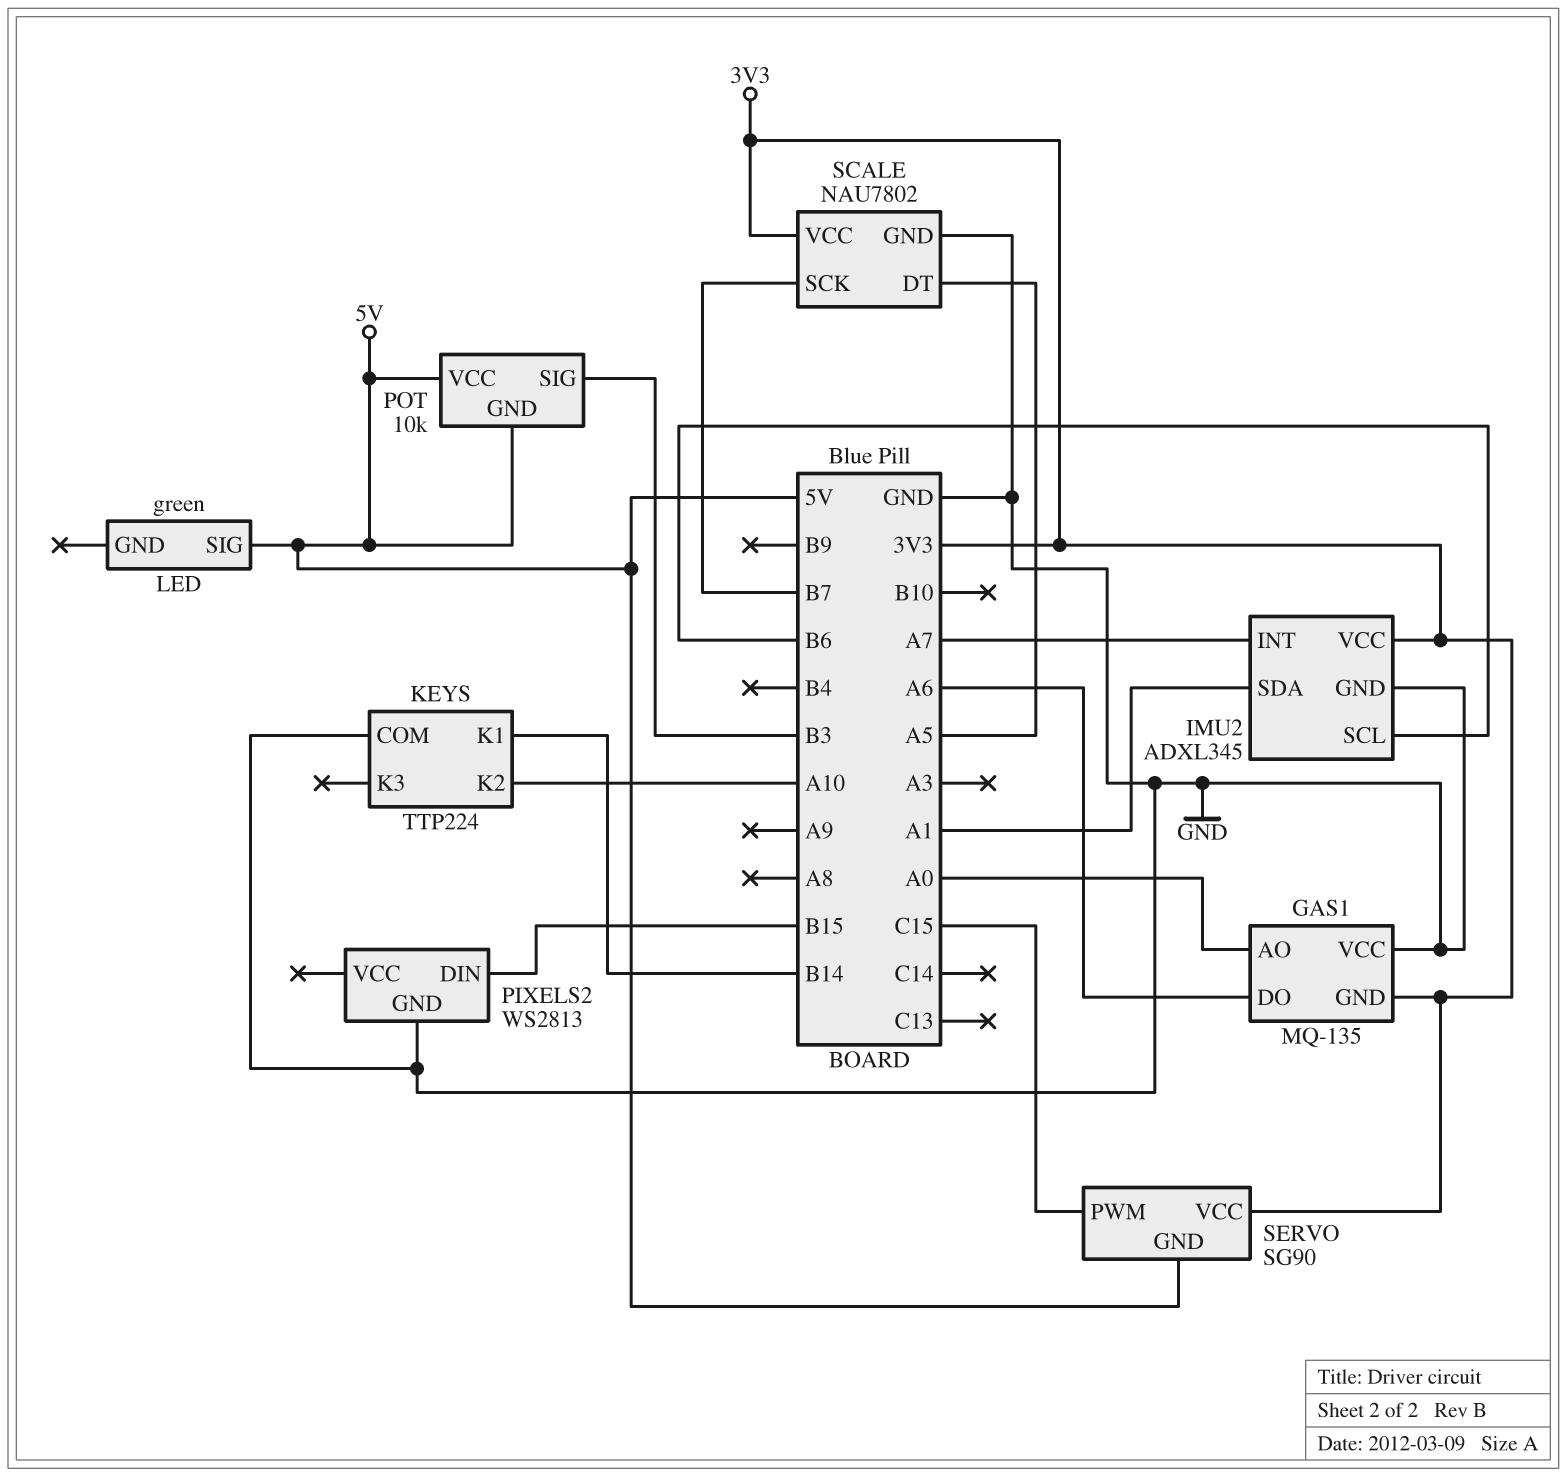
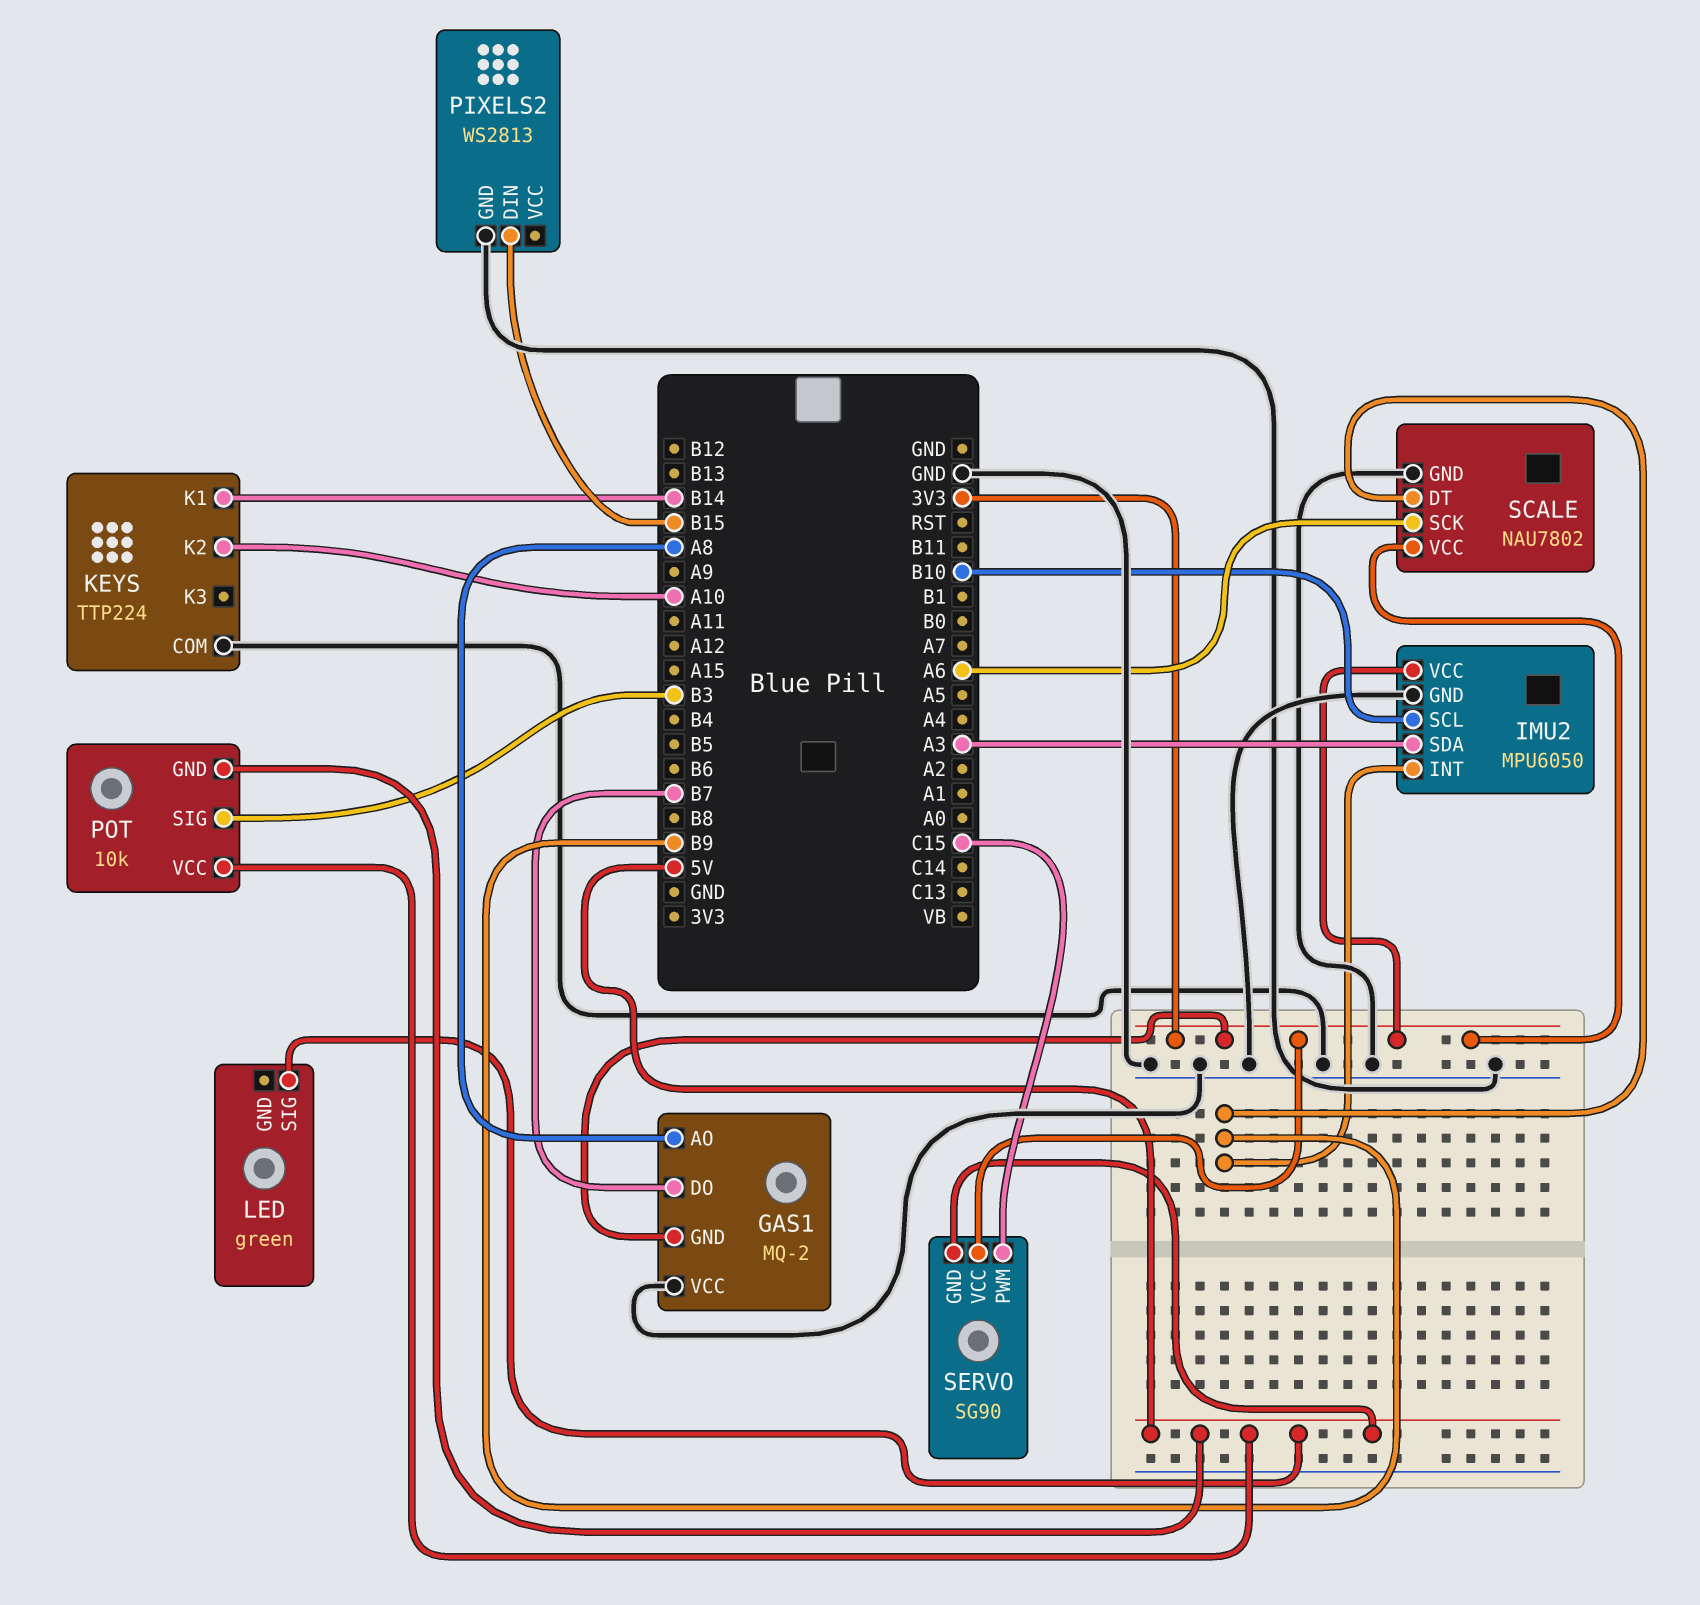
GAS1: MQ-135 -> MQ-2
GAS1 pin AO: A0 -> A8
GAS1 pin DO: A6 -> B7
IMU2: ADXL345 -> MPU6050
IMU2 pin INT: A7 -> B9
IMU2 pin SCL: B6 -> B10
IMU2 pin SDA: A1 -> A3
SCALE pin DT: A5 -> B9
SCALE pin SCK: B7 -> A6

